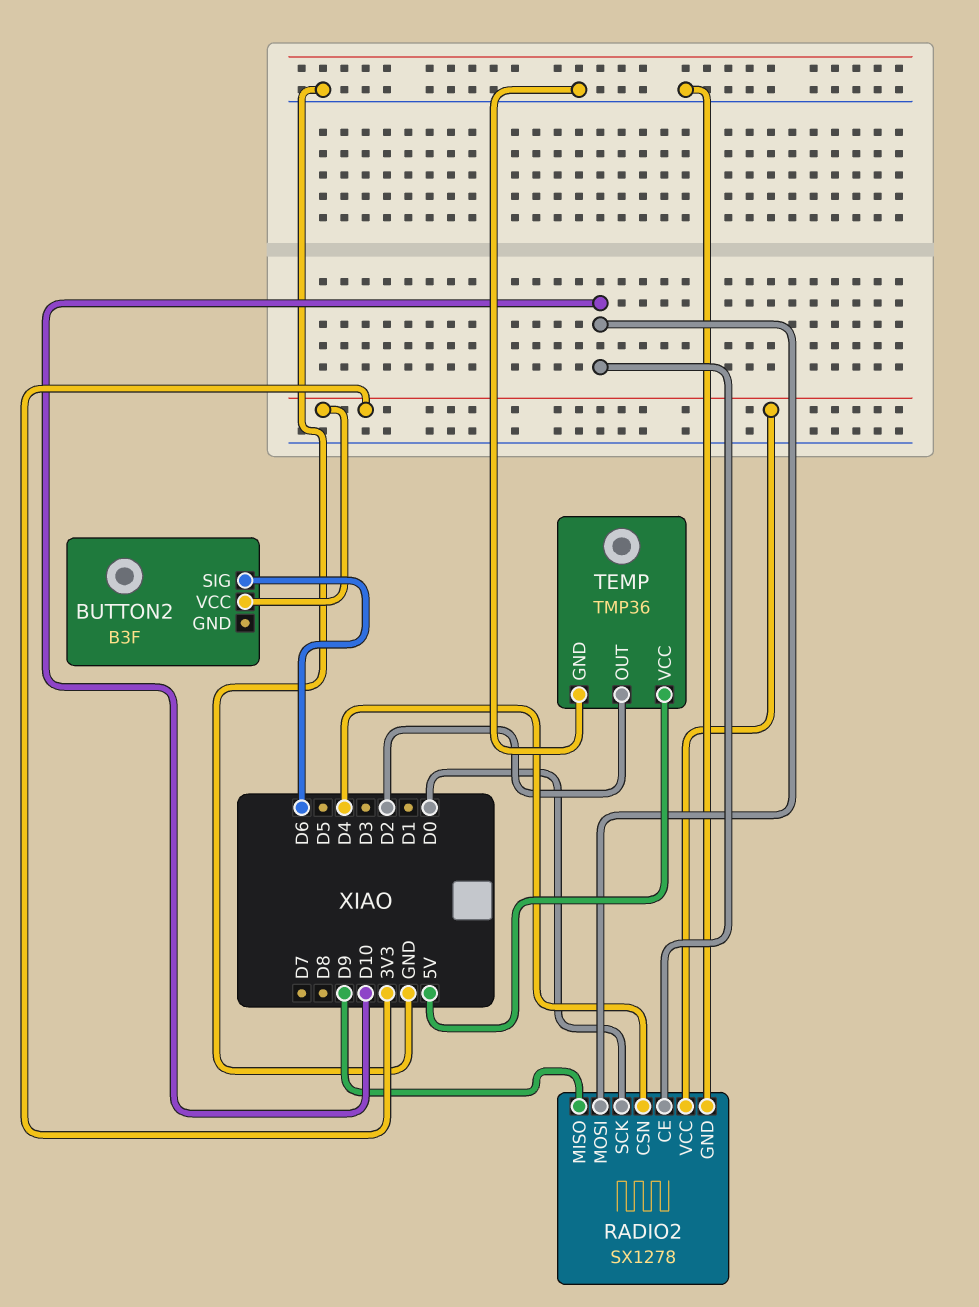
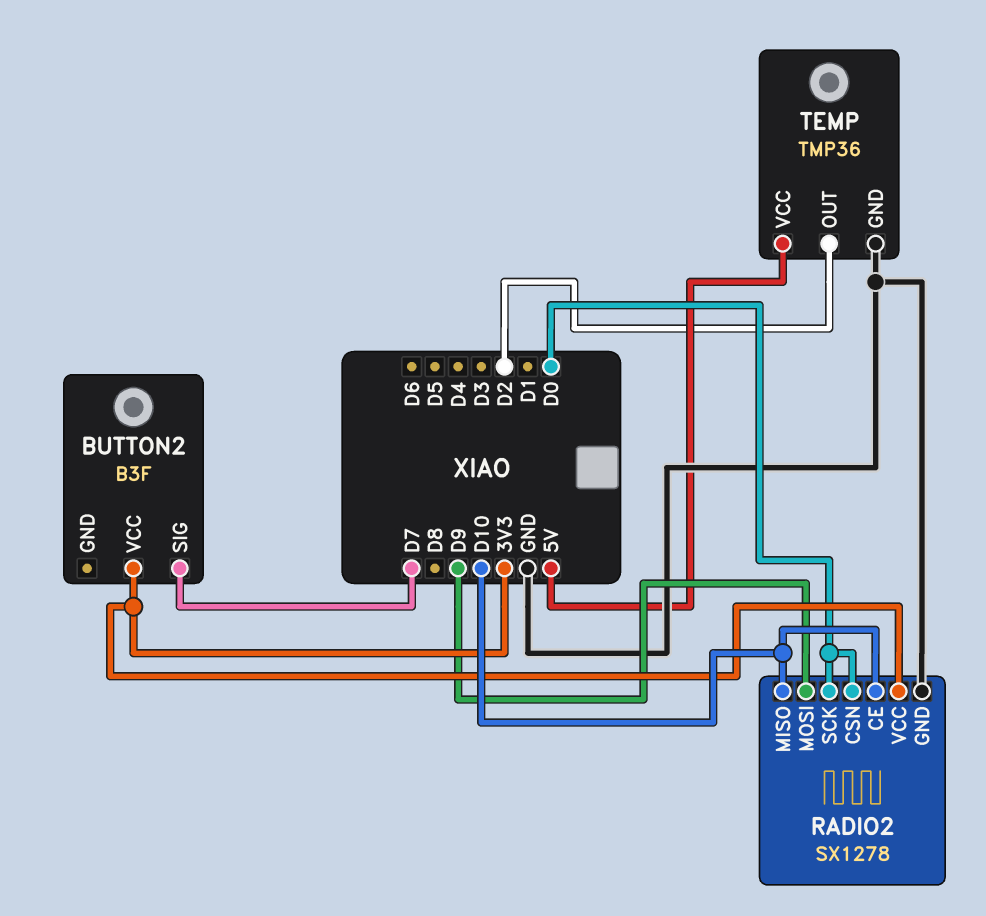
BUTTON2 pin SIG: D6 -> D7
RADIO2 pin CSN: D4 -> D0
RADIO2 pin MISO: D9 -> D10
RADIO2 pin MOSI: D10 -> D9

